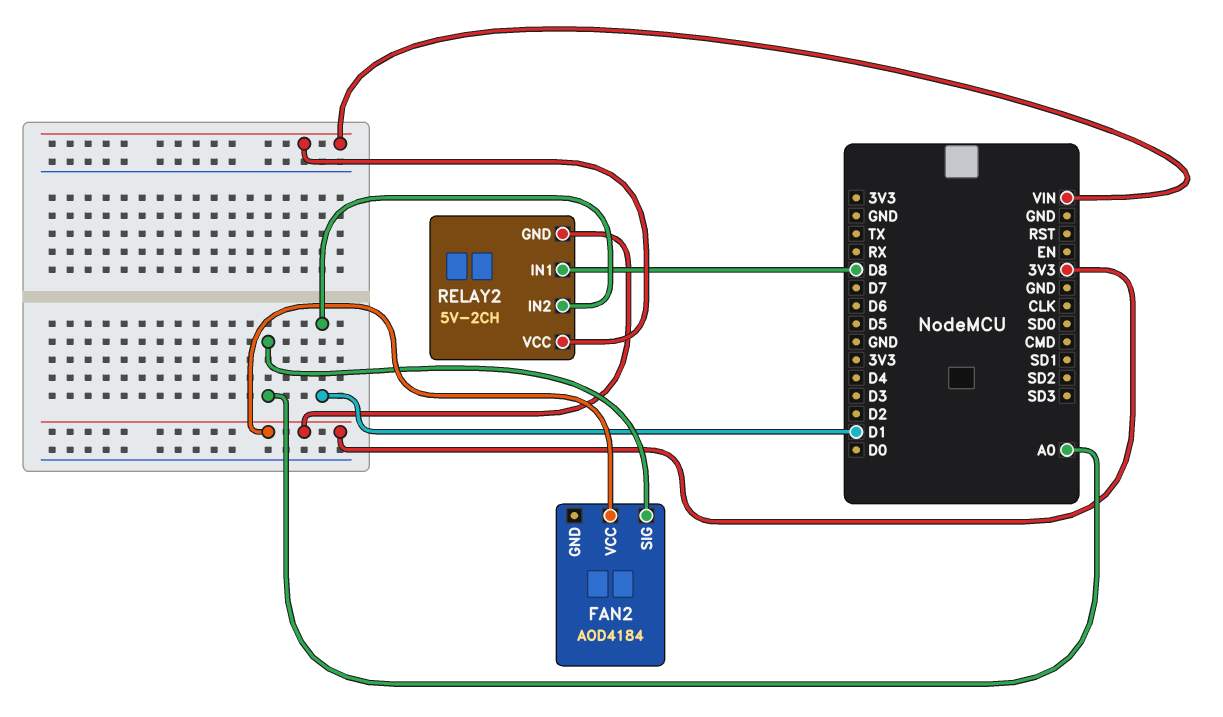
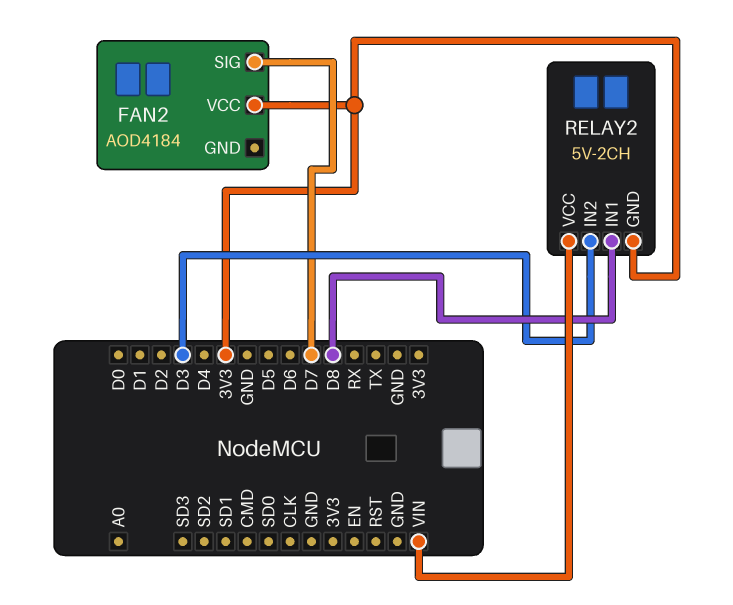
FAN2 pin SIG: A0 -> D7
RELAY2 pin IN2: D1 -> D3

